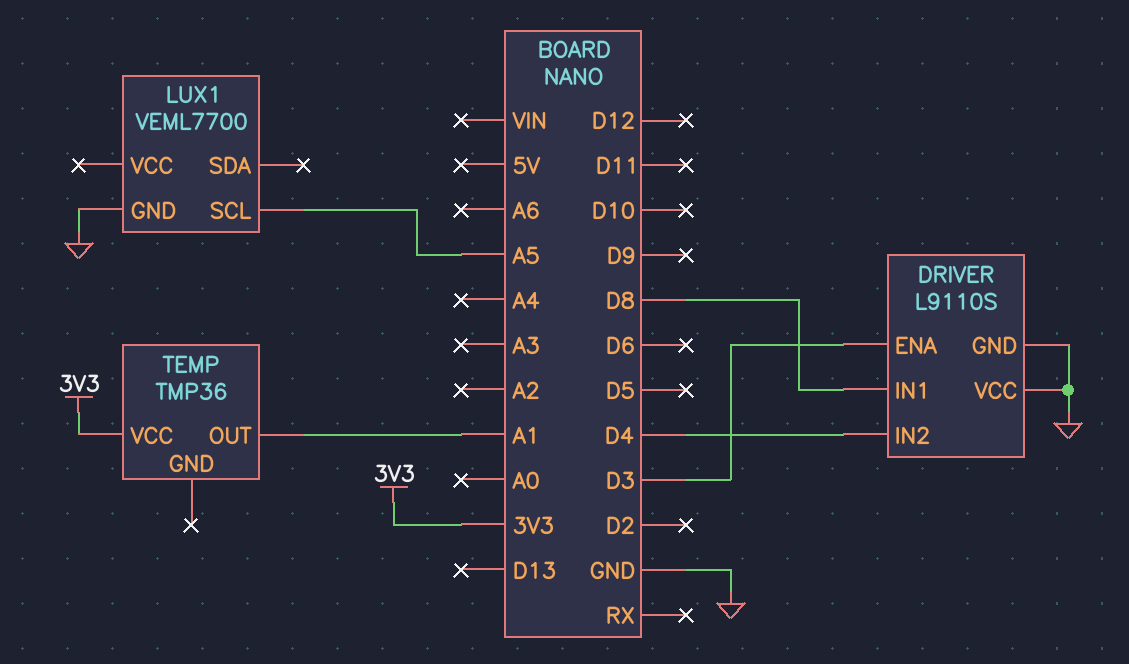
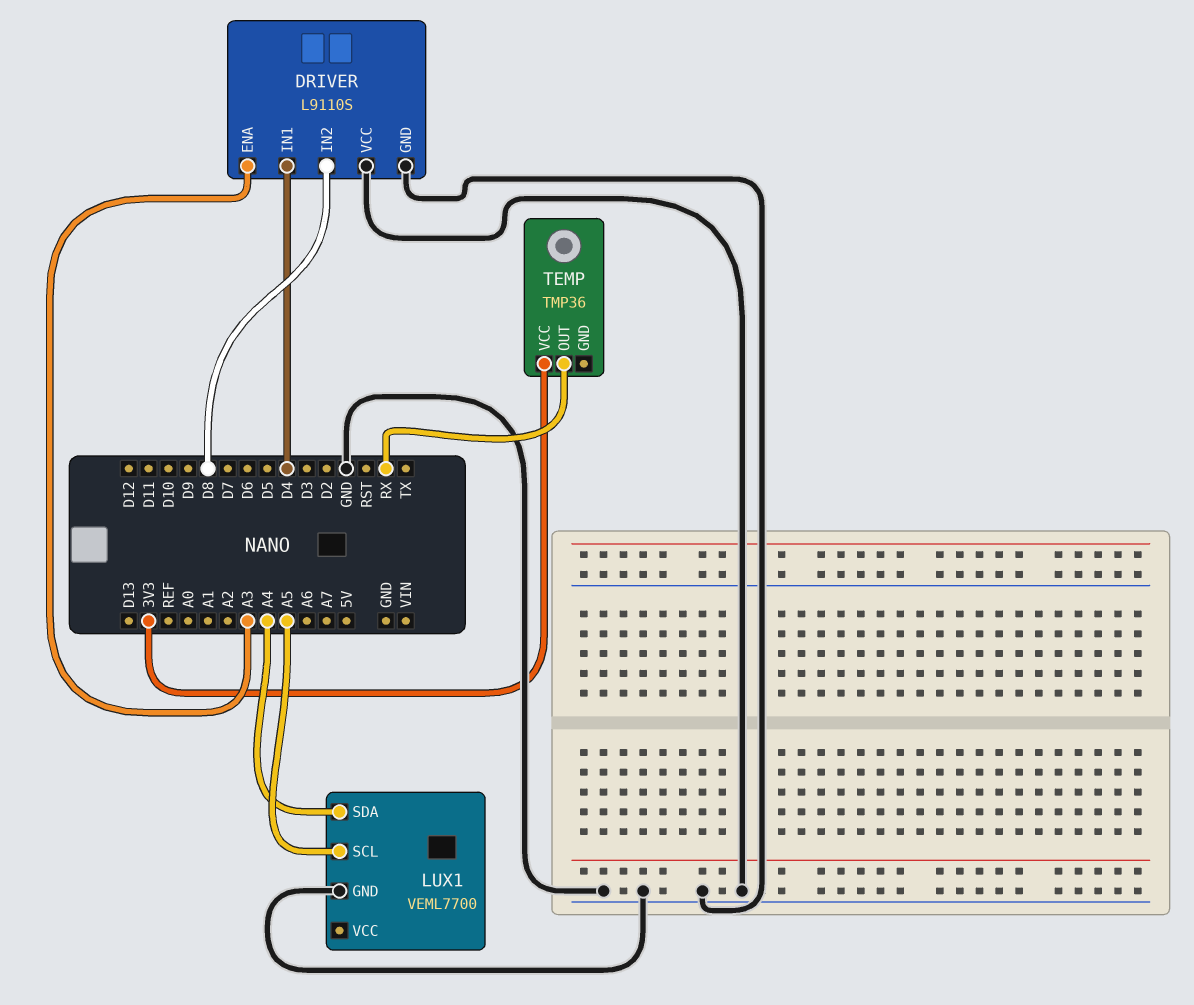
DRIVER pin ENA: D3 -> A3
DRIVER pin IN1: D8 -> D4
DRIVER pin IN2: D4 -> D8
LUX1 pin SDA: none -> A4
TEMP pin OUT: A1 -> RX

